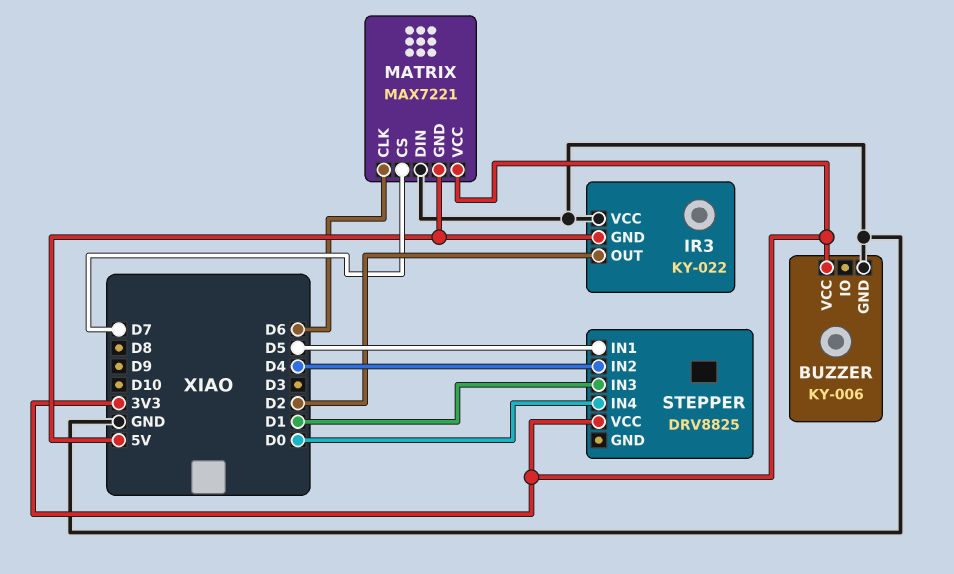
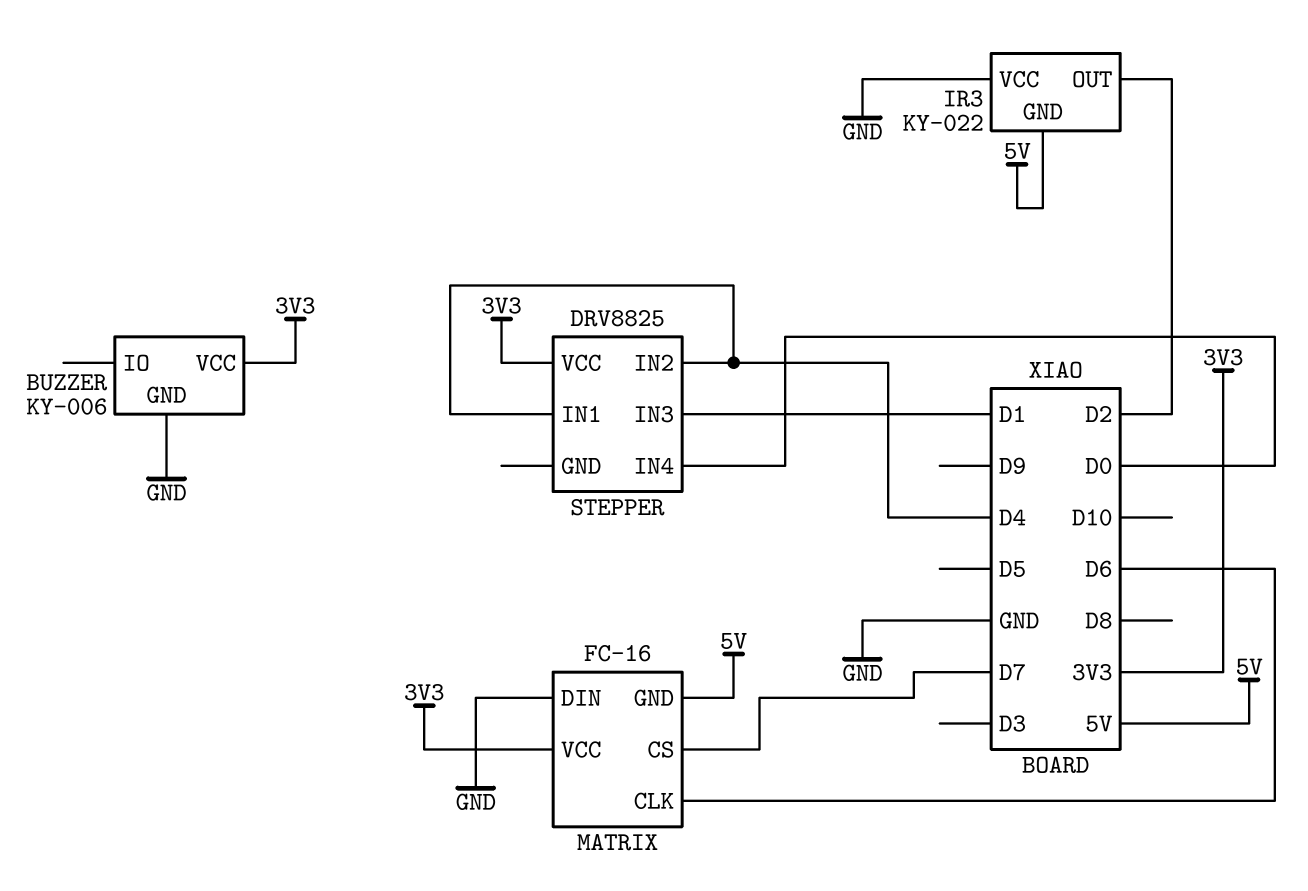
MATRIX: MAX7221 -> FC-16
STEPPER pin IN1: D5 -> D4

